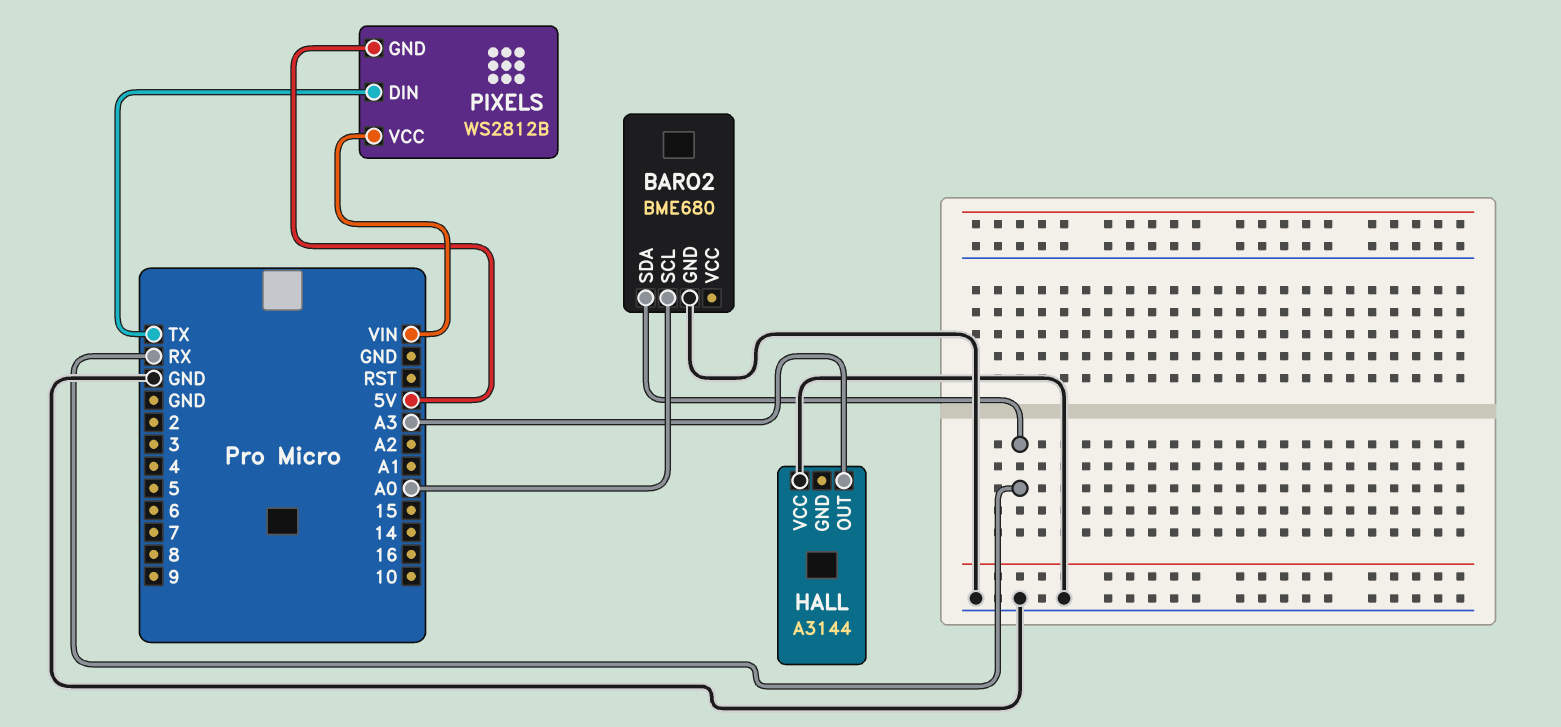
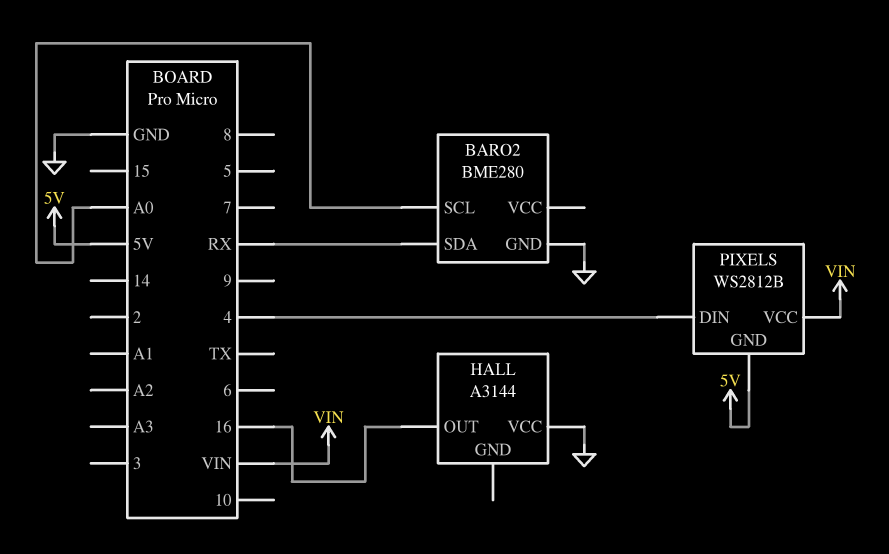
BARO2: BME680 -> BME280
HALL pin OUT: A3 -> 16
PIXELS pin DIN: TX -> 4

